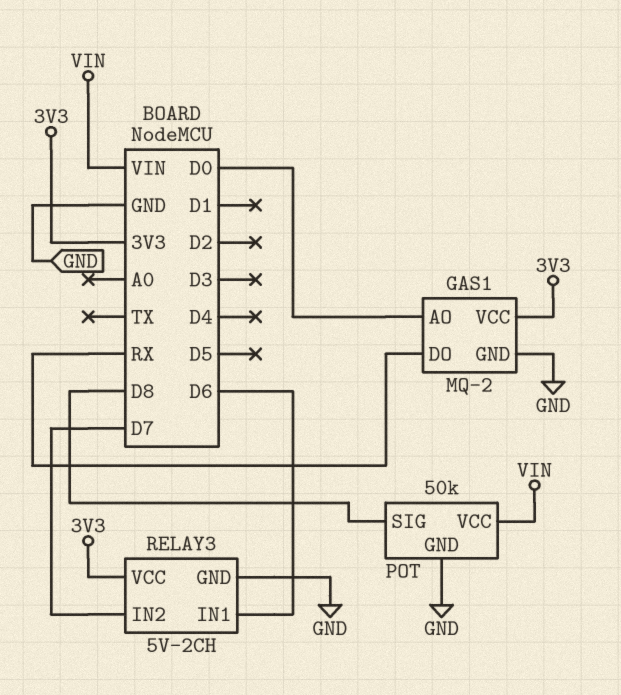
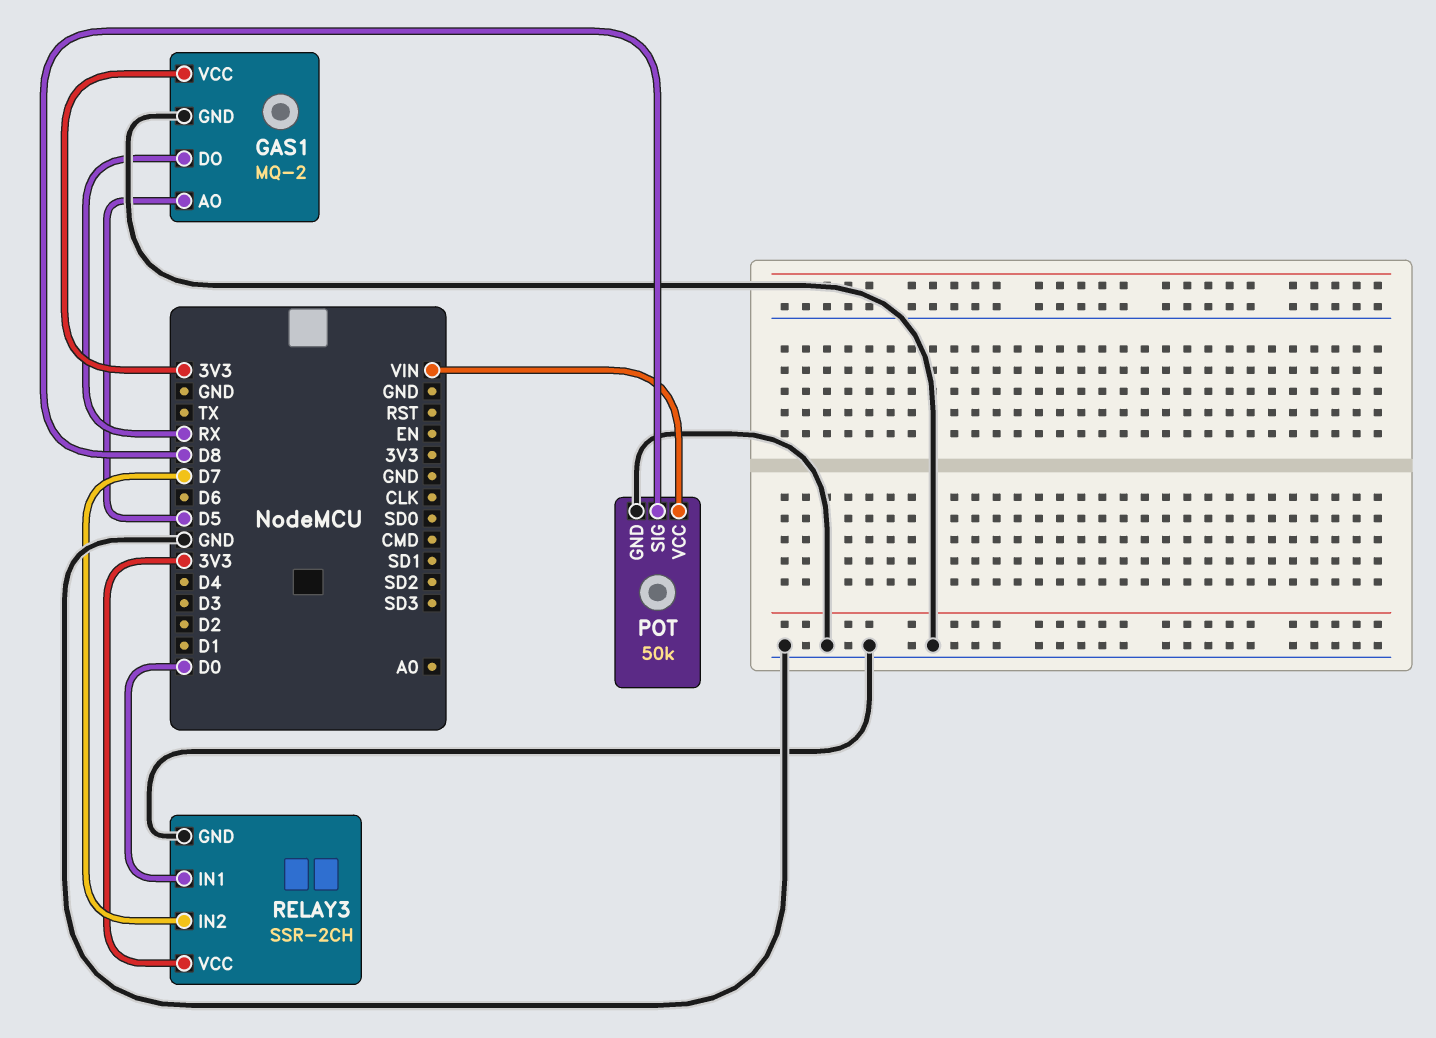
GAS1 pin AO: D0 -> D5
RELAY3: 5V-2CH -> SSR-2CH
RELAY3 pin IN1: D6 -> D0

